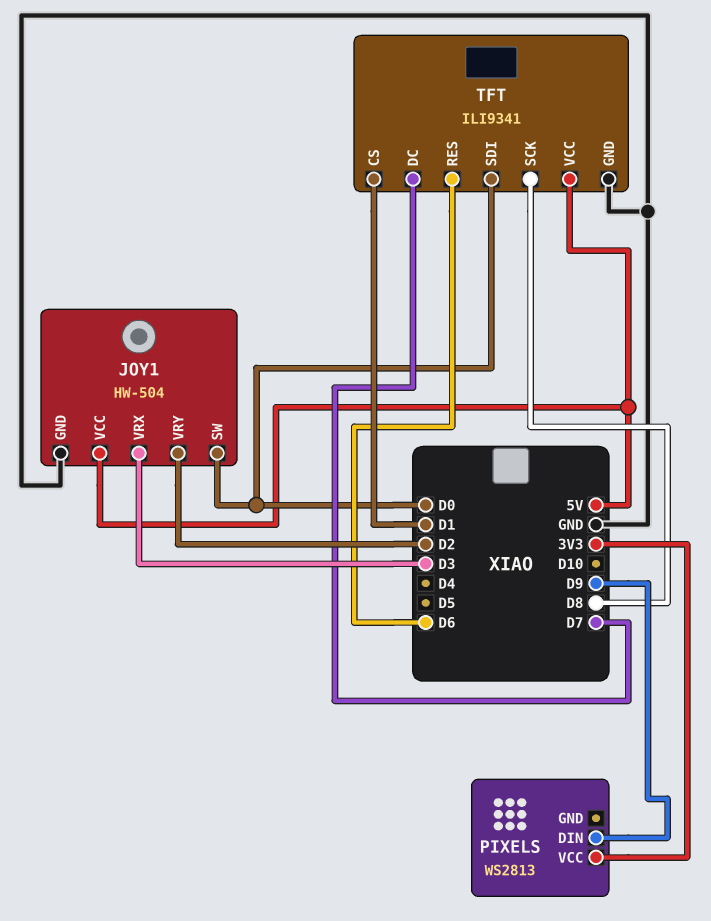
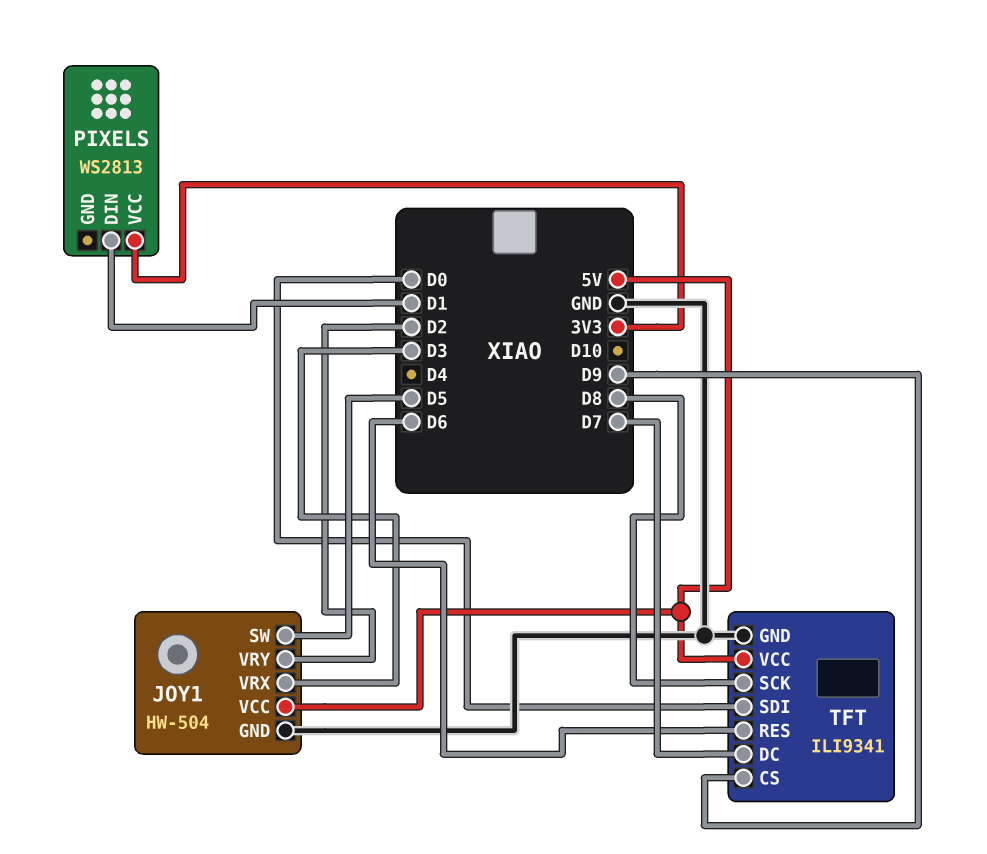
JOY1 pin SW: D0 -> D5
PIXELS pin DIN: D9 -> D1
TFT pin CS: D1 -> D9

